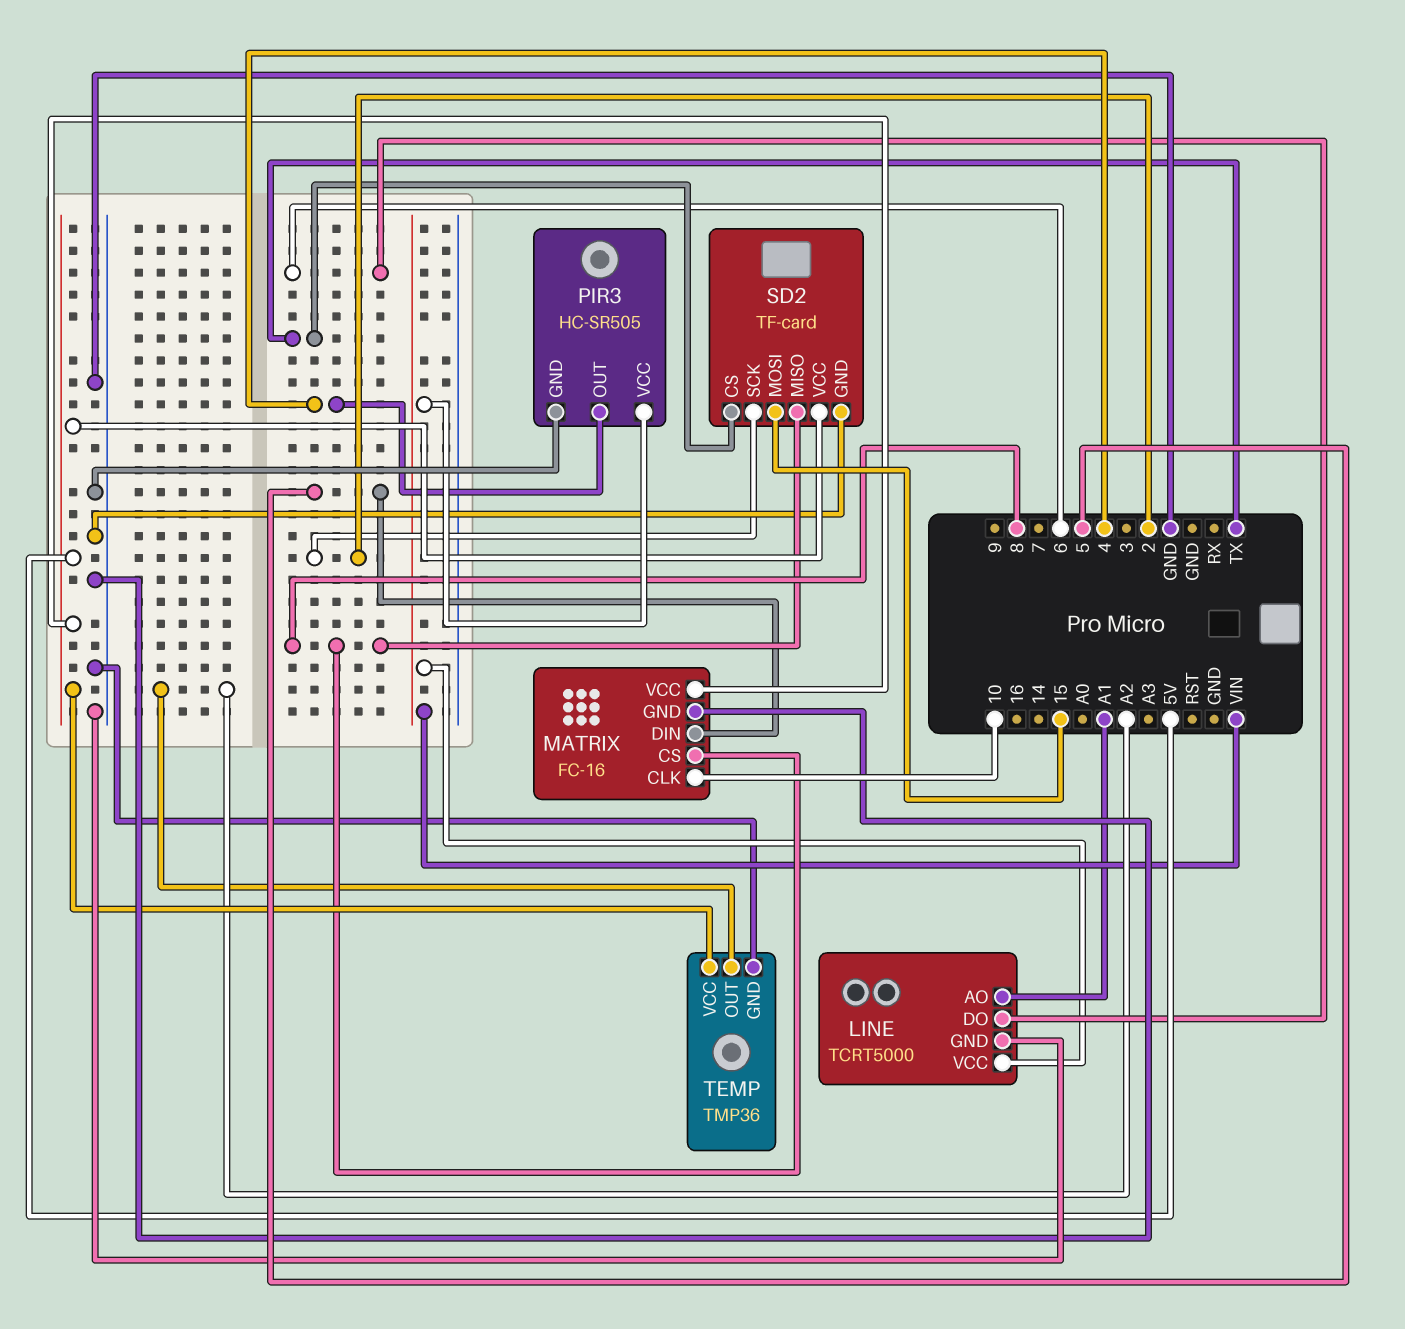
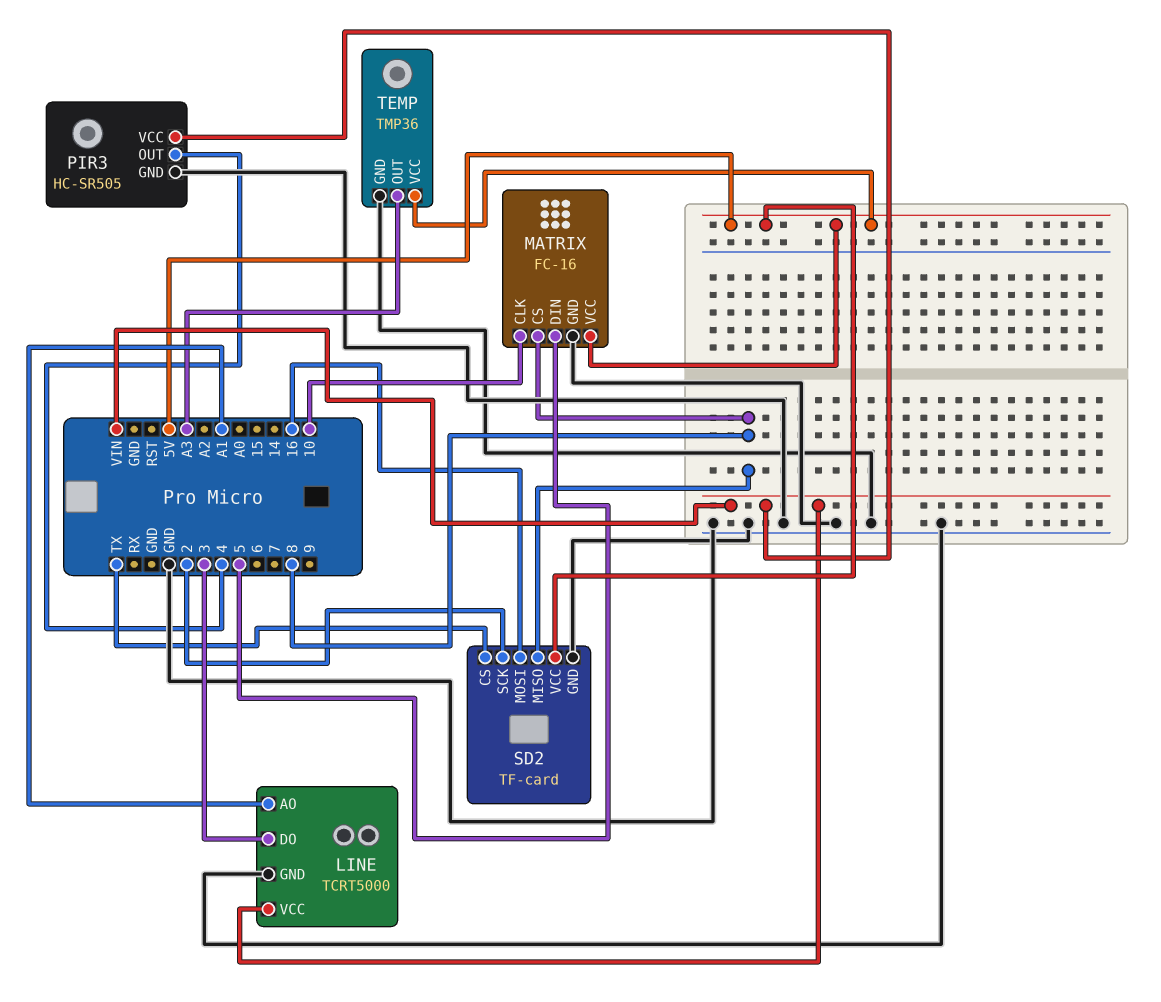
LINE pin DO: 6 -> 3
SD2 pin MOSI: 15 -> 16
TEMP pin OUT: A2 -> A3

